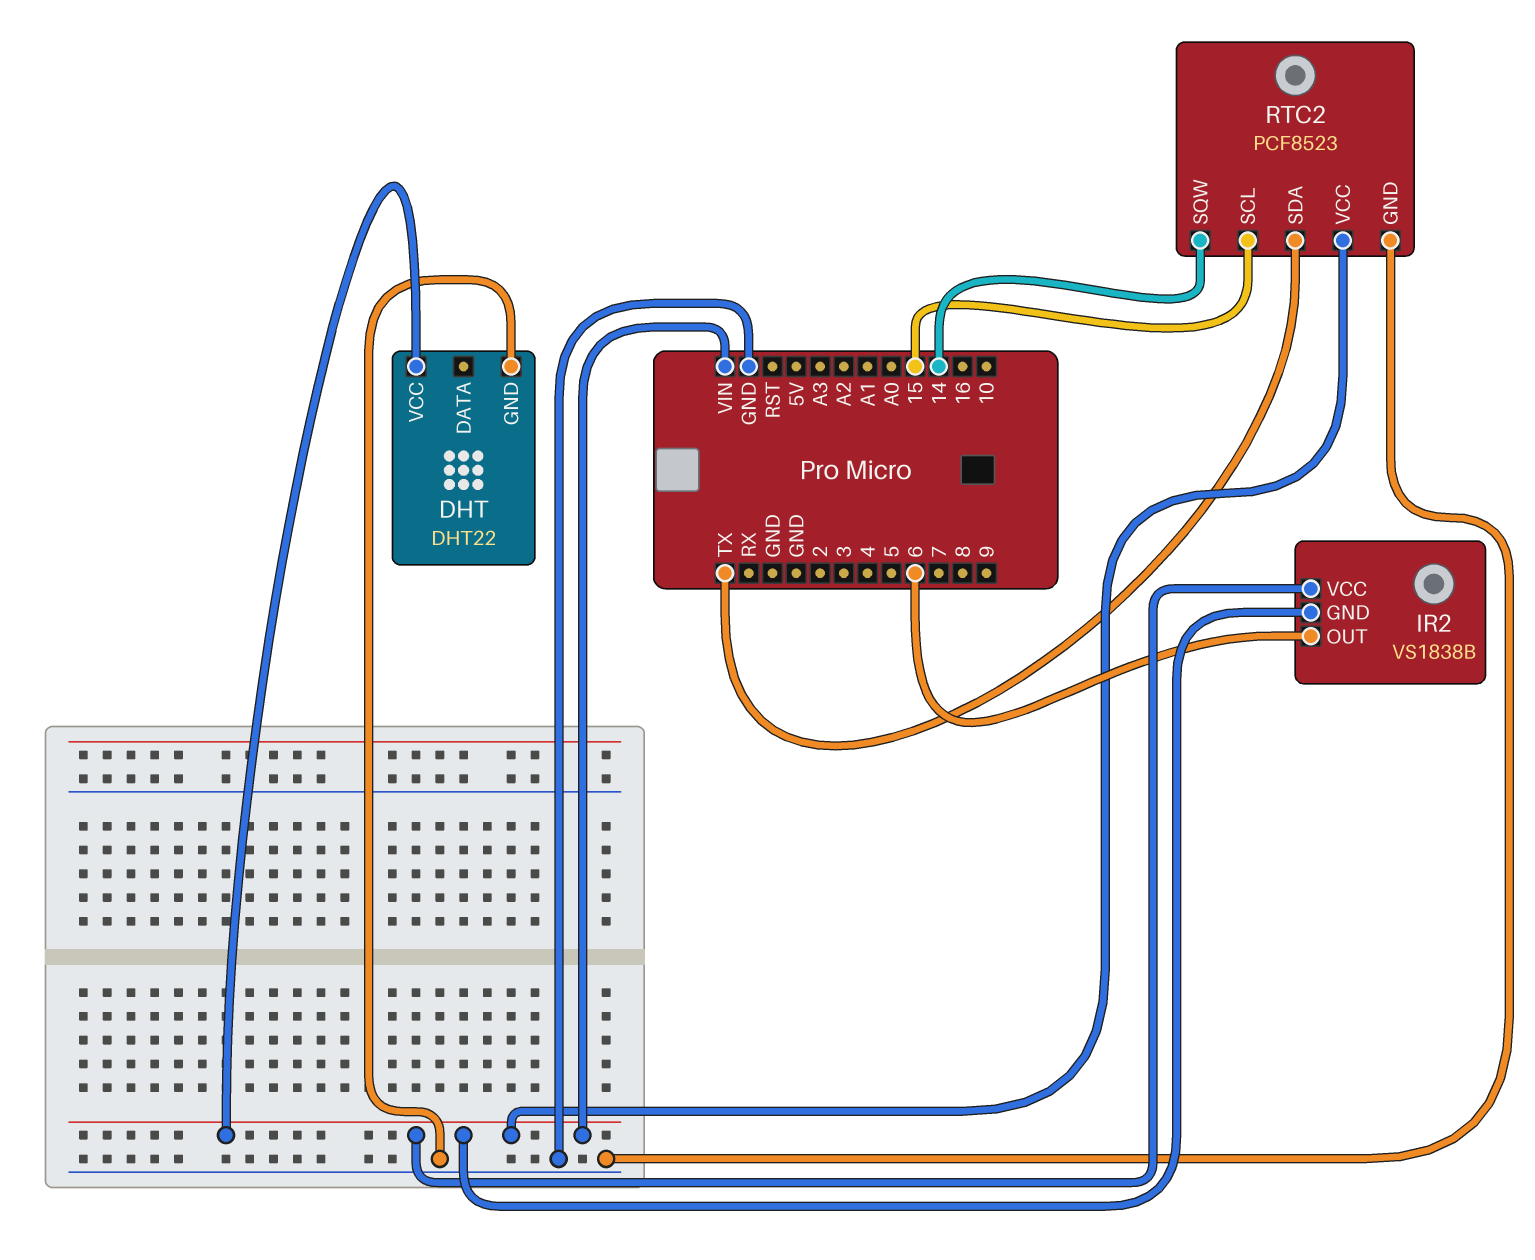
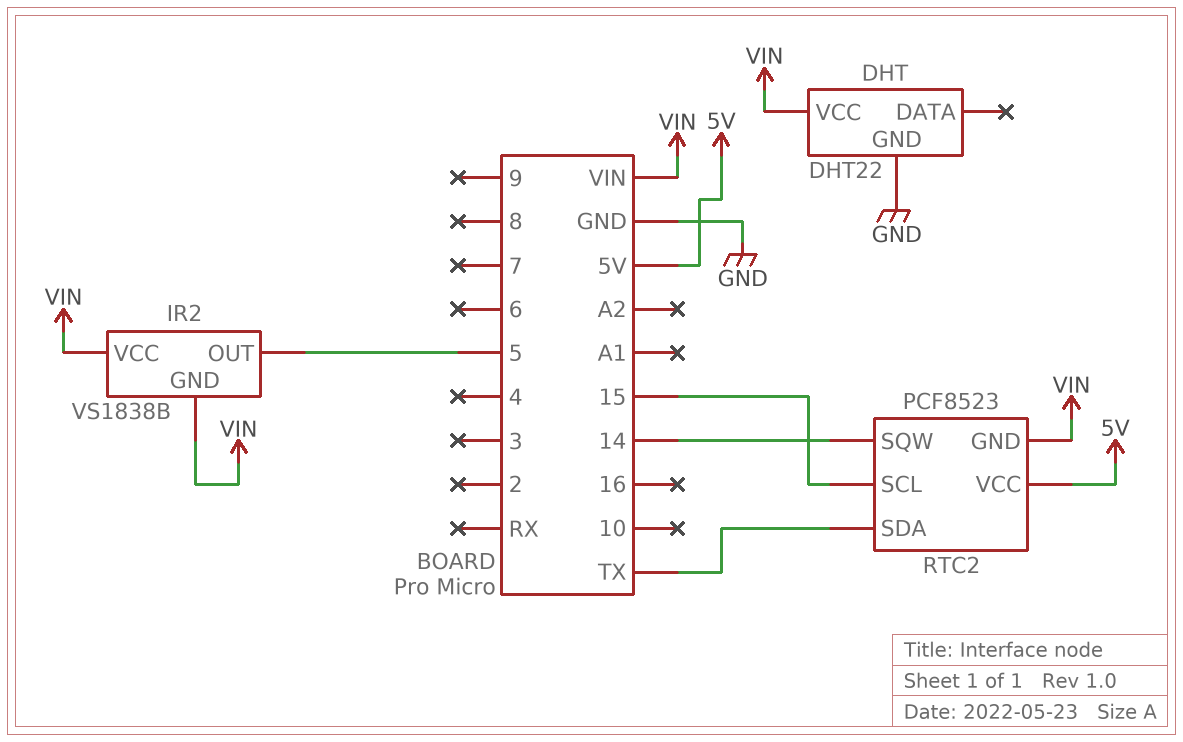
IR2 pin OUT: 6 -> 5
RTC2 pin GND: GND -> VIN
RTC2 pin VCC: VIN -> 5V

